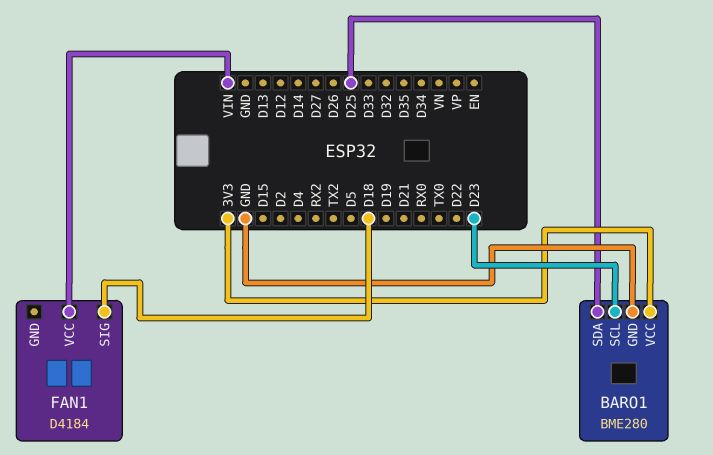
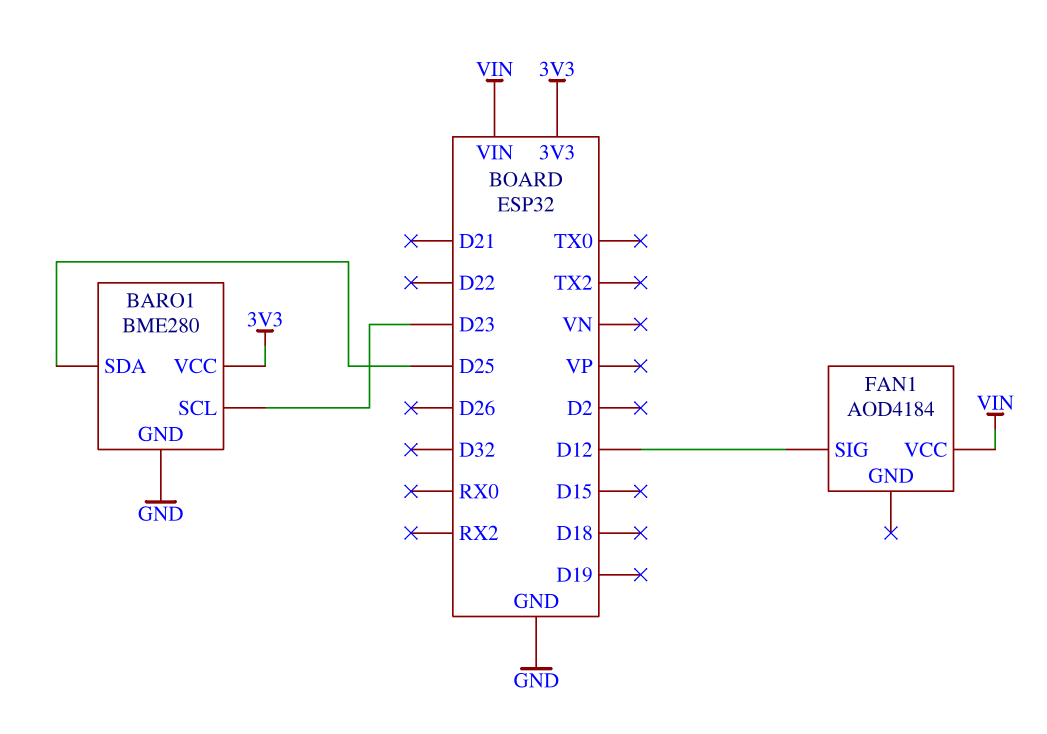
FAN1: D4184 -> AOD4184
FAN1 pin SIG: D18 -> D12

